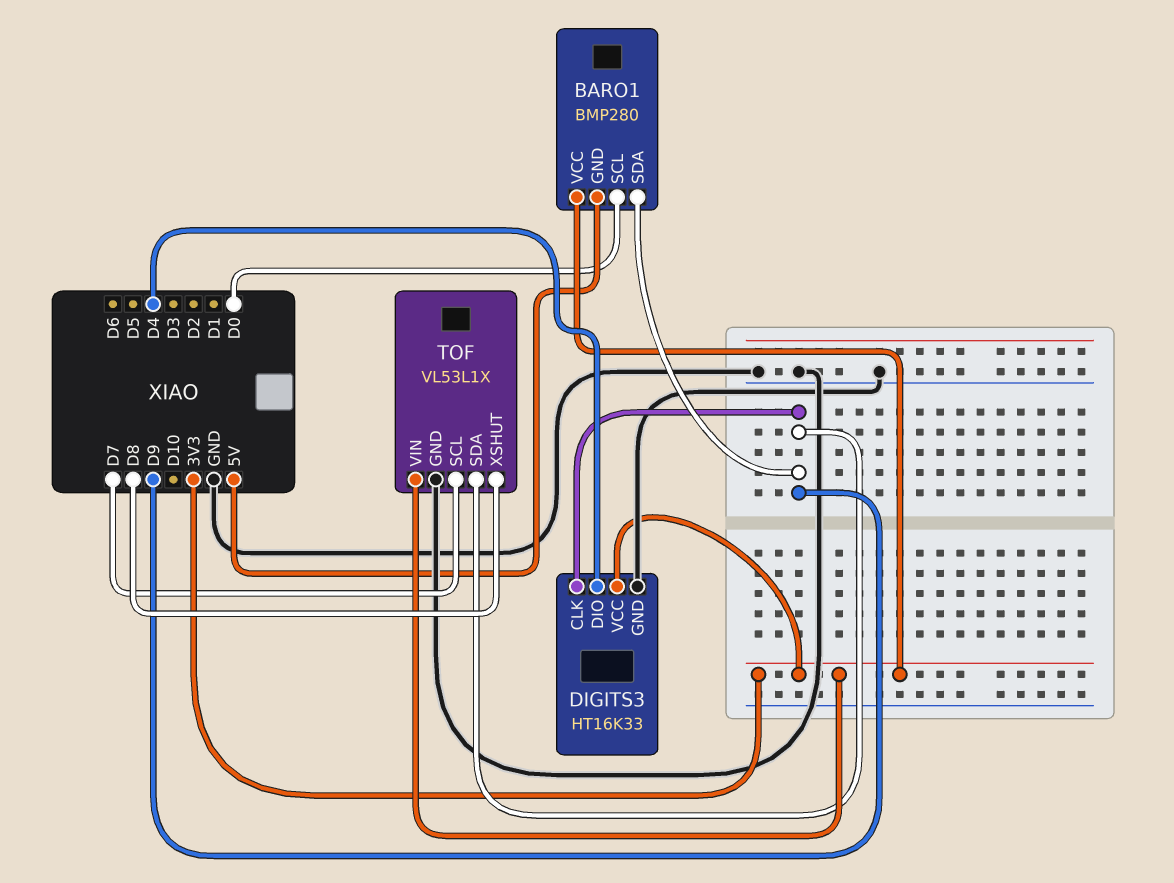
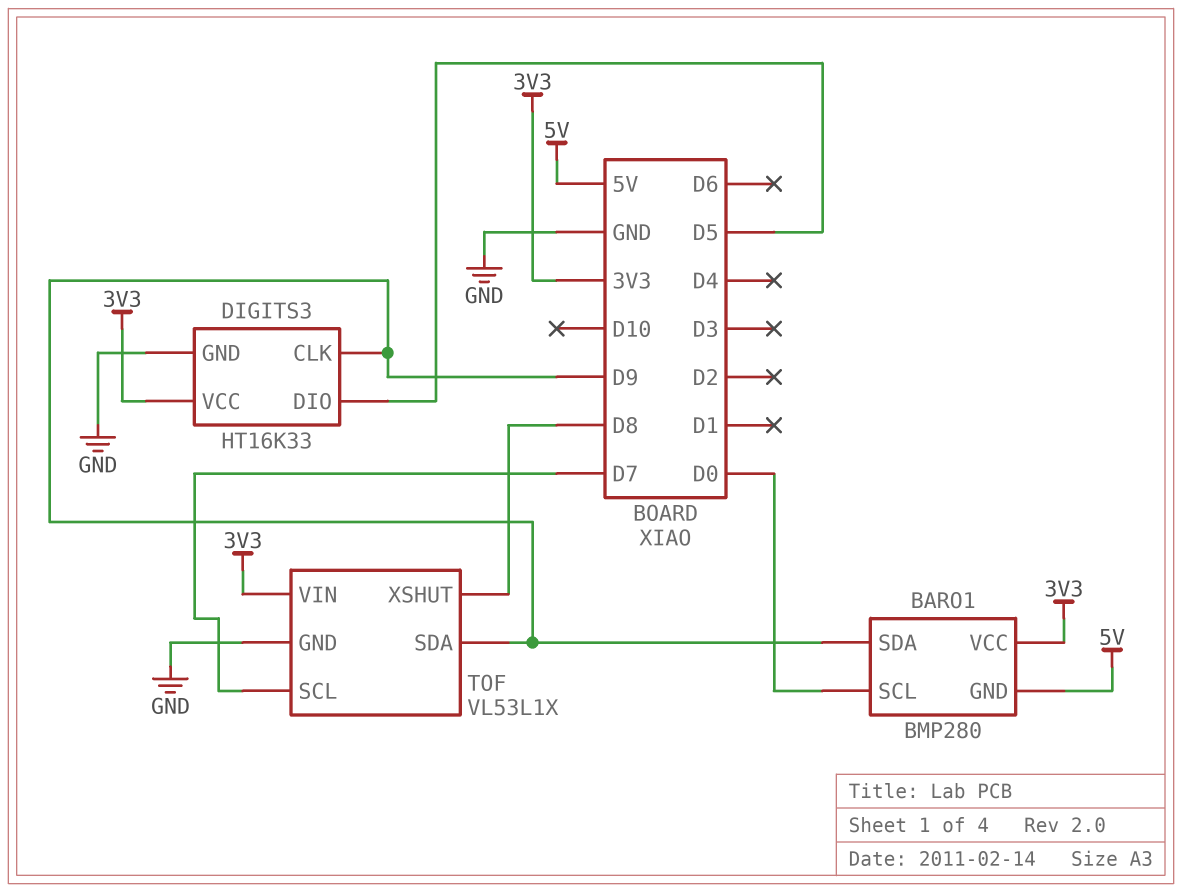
DIGITS3 pin DIO: D4 -> D5

